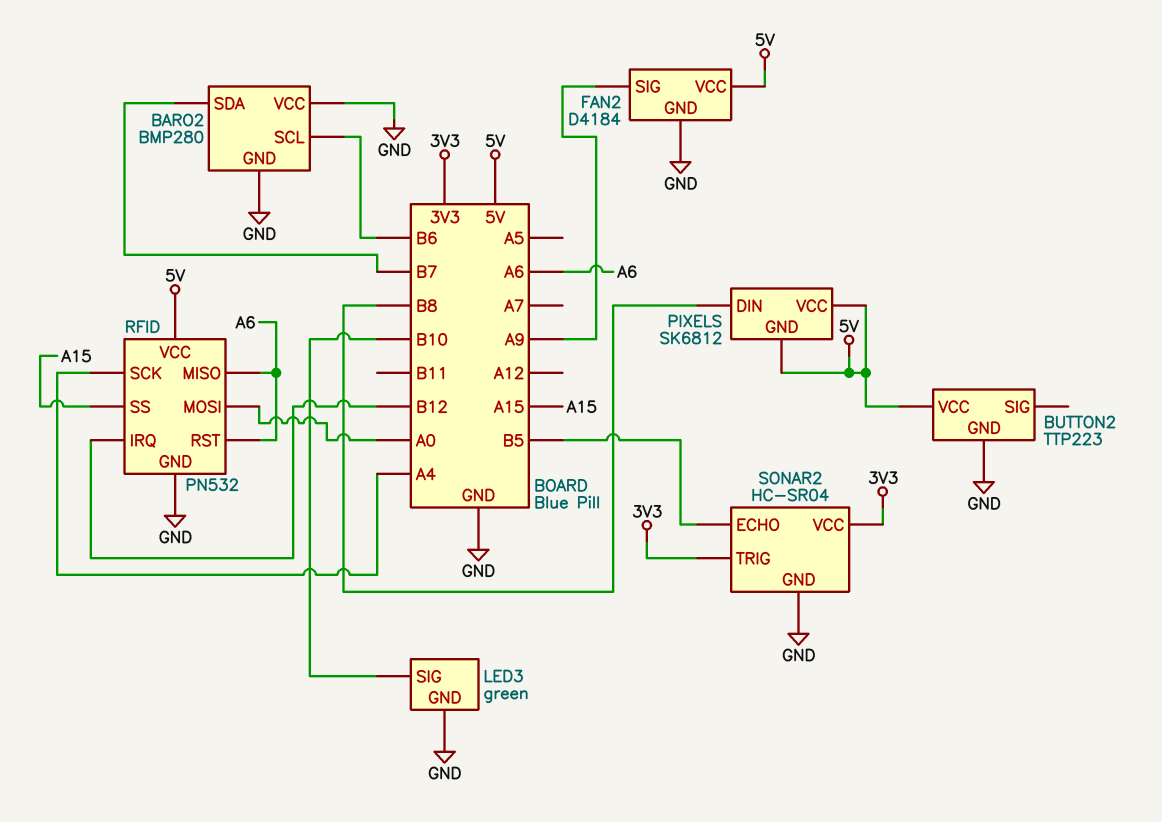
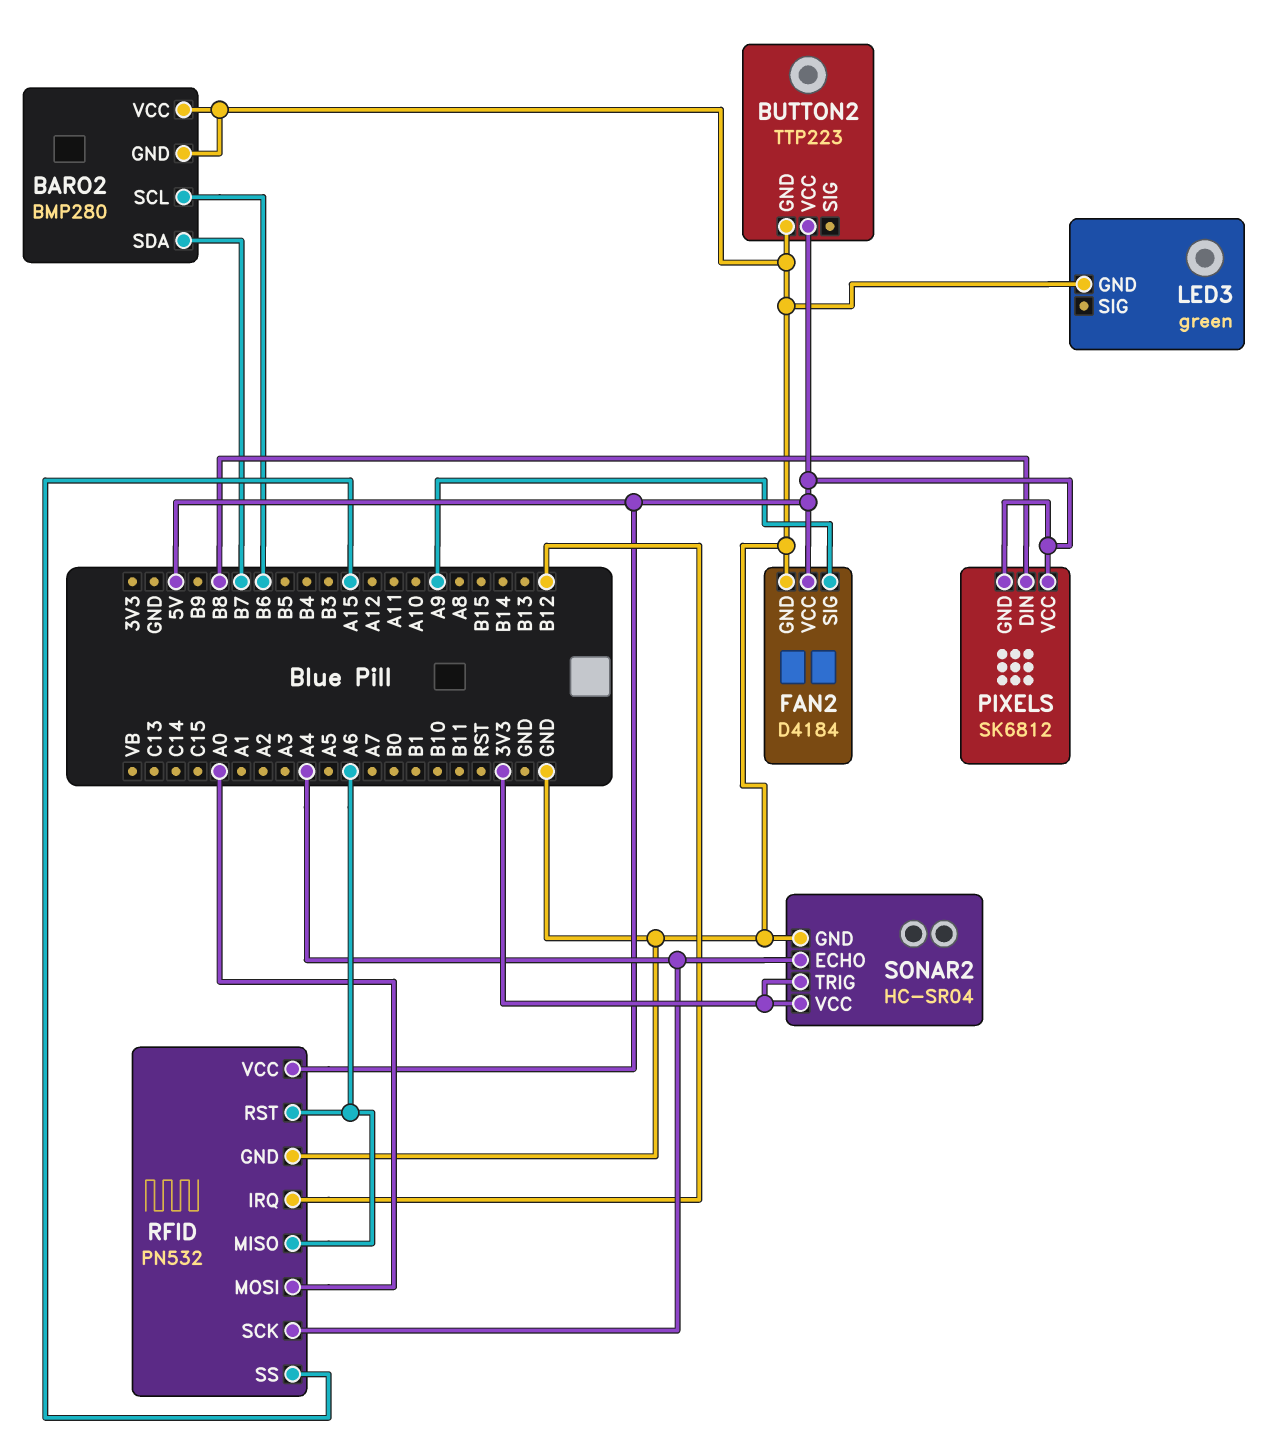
LED3 pin SIG: B10 -> none
SONAR2 pin ECHO: B5 -> A4

